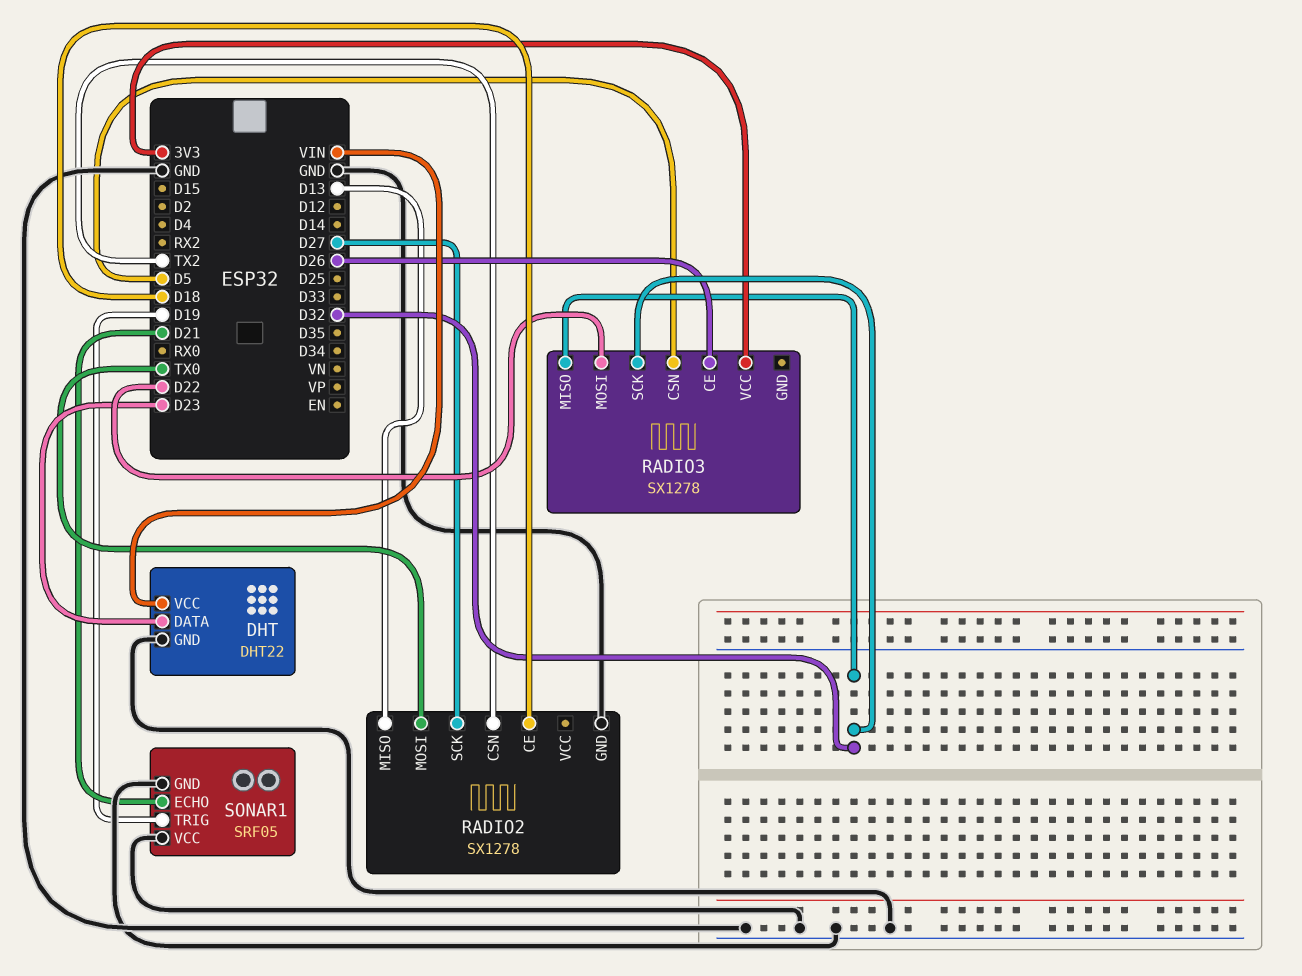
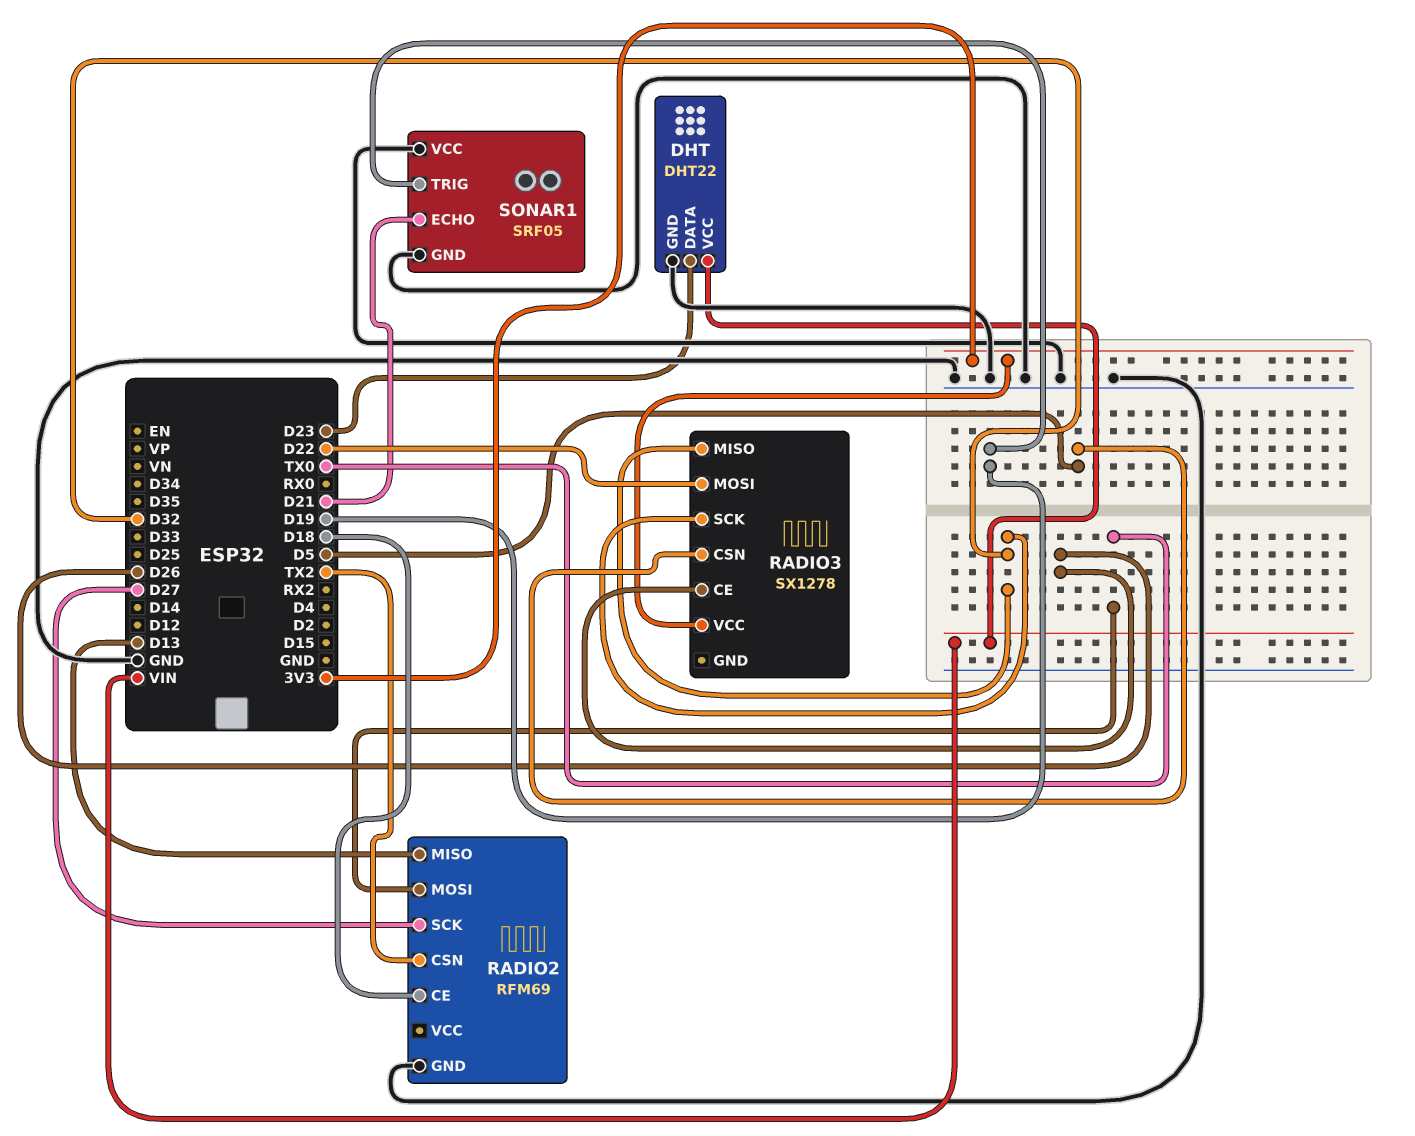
RADIO2: SX1278 -> RFM69

